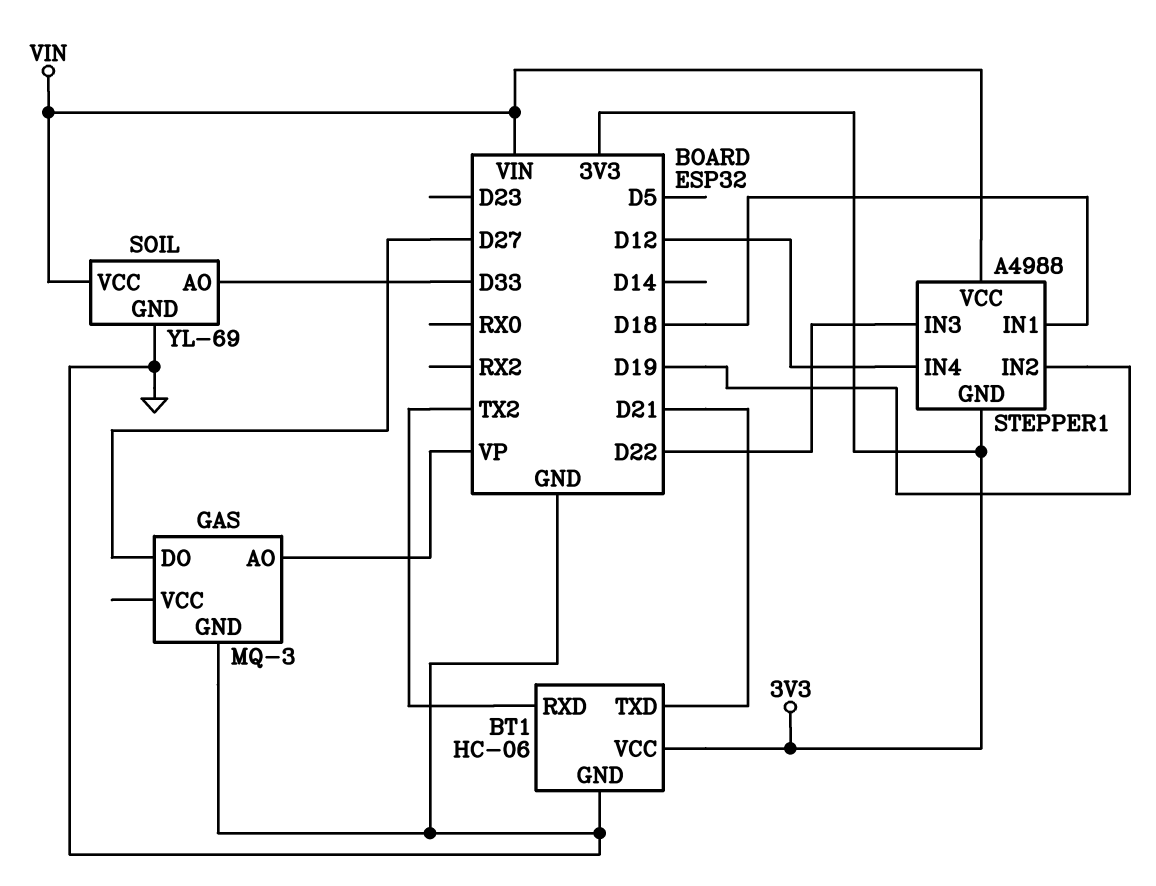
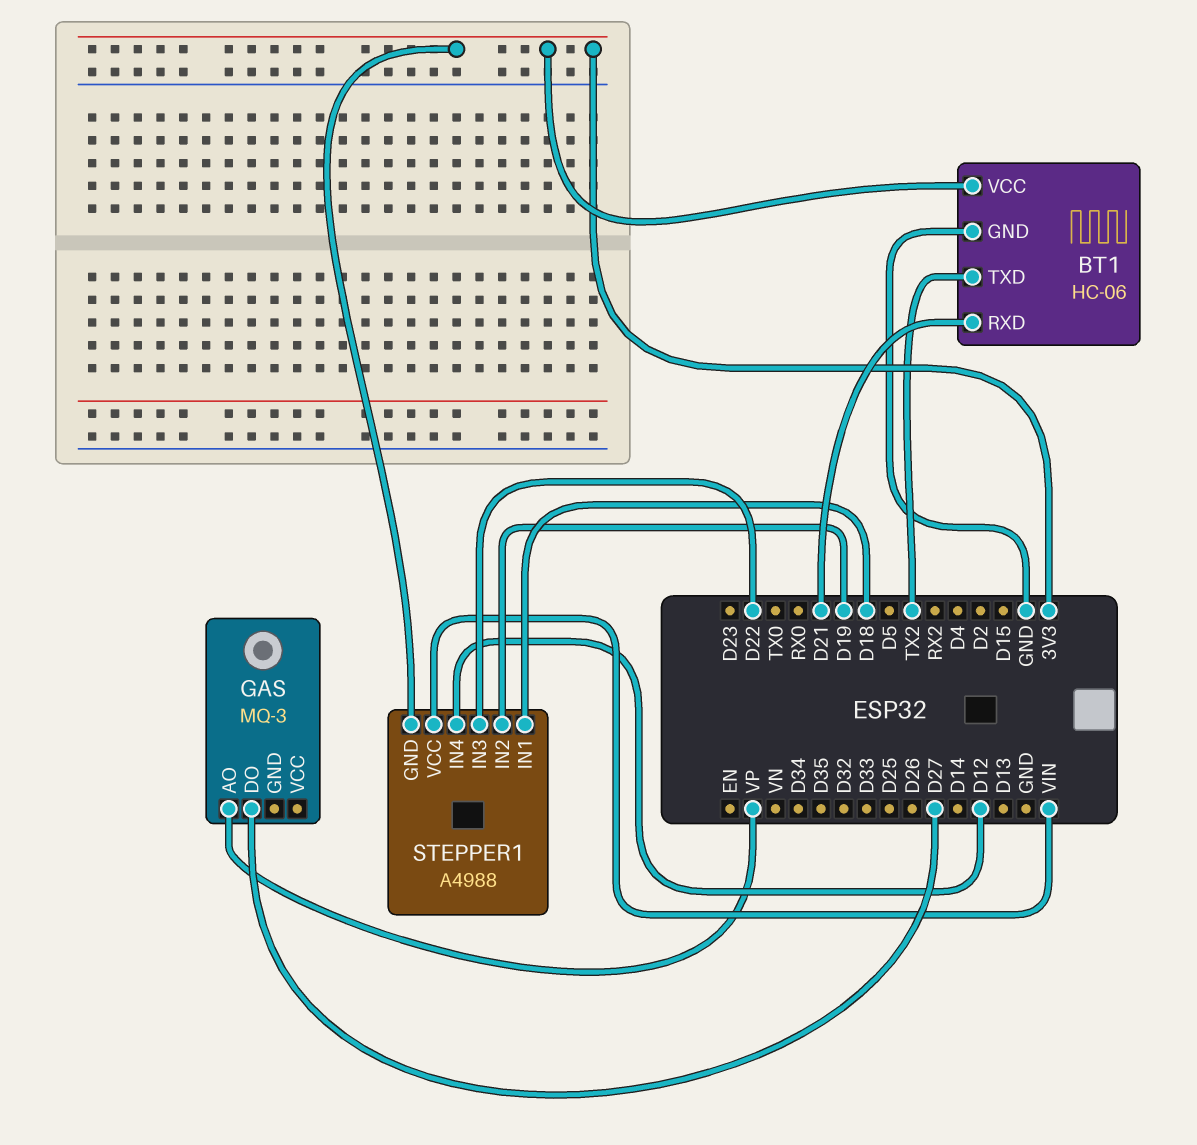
BT1 pin RXD: TX2 -> D21
BT1 pin TXD: D21 -> TX2
GAS pin GND: GND -> none
SOIL: YL-69 -> none
SOIL pin AO: D33 -> none
SOIL pin GND: GND -> none
SOIL pin VCC: VIN -> none

